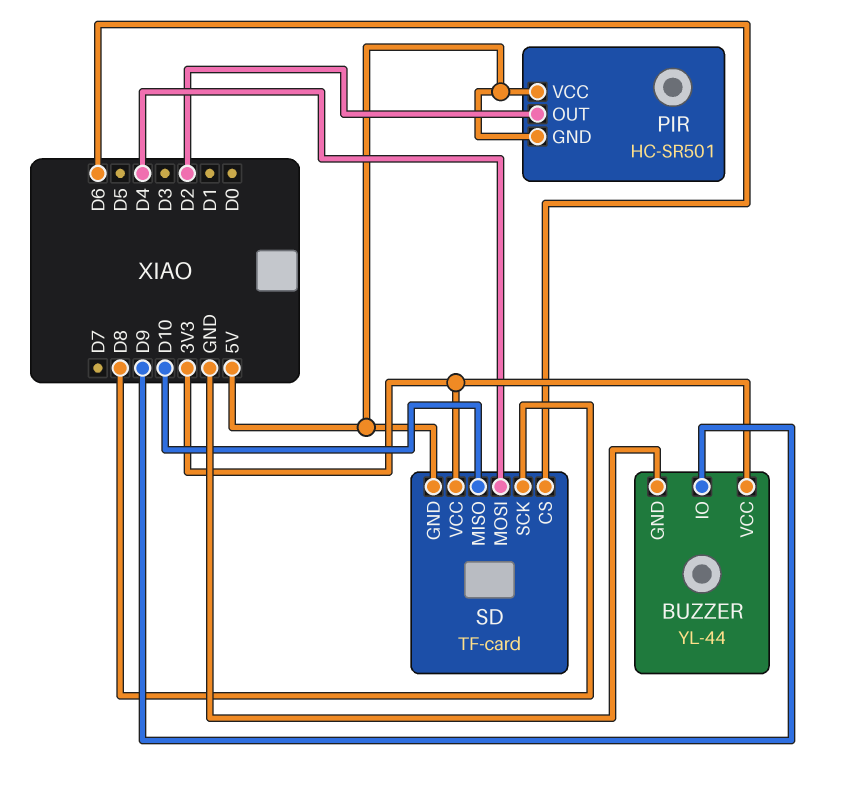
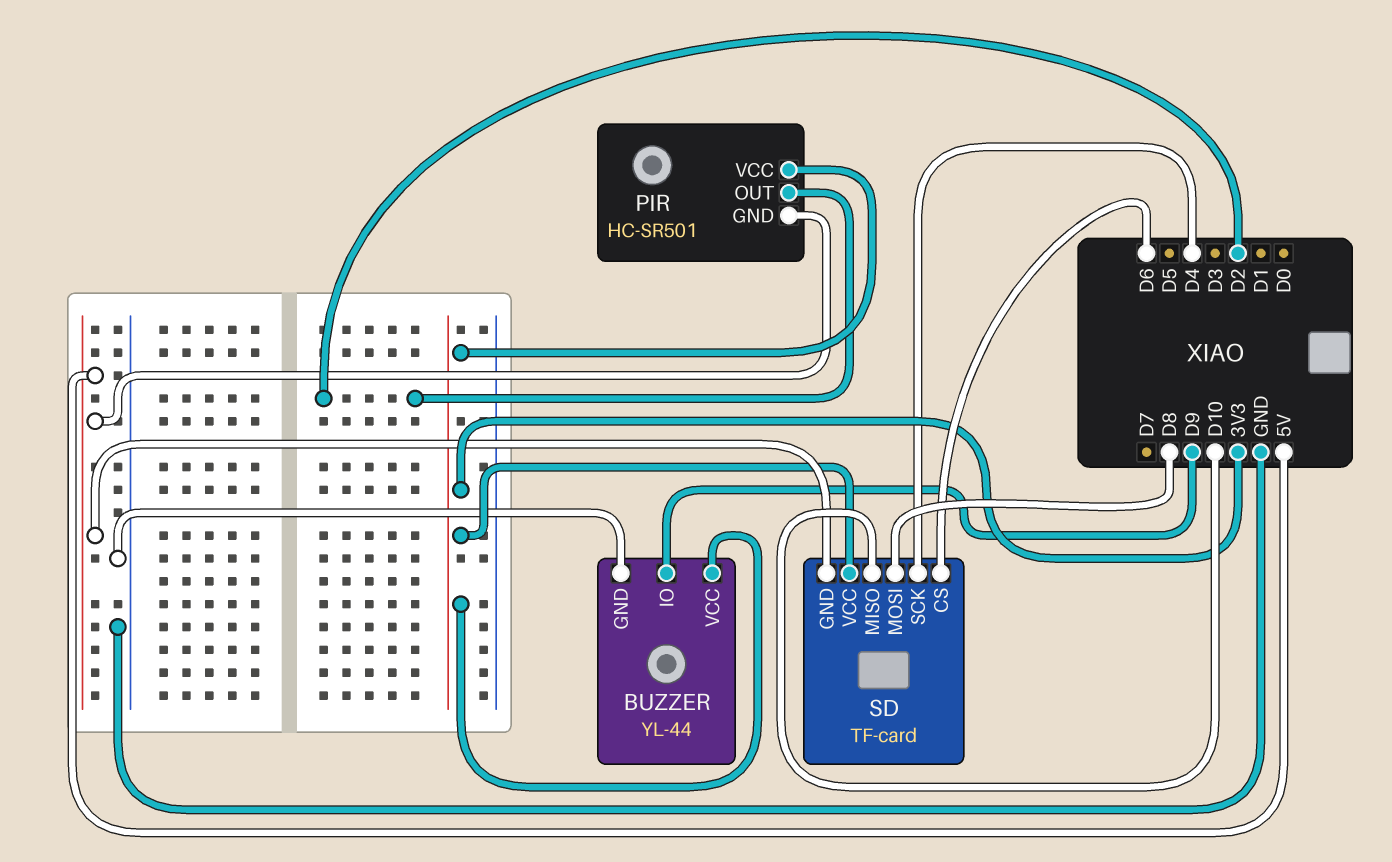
PIR pin VCC: 5V -> 3V3
SD pin MOSI: D4 -> D8
SD pin SCK: D8 -> D4

